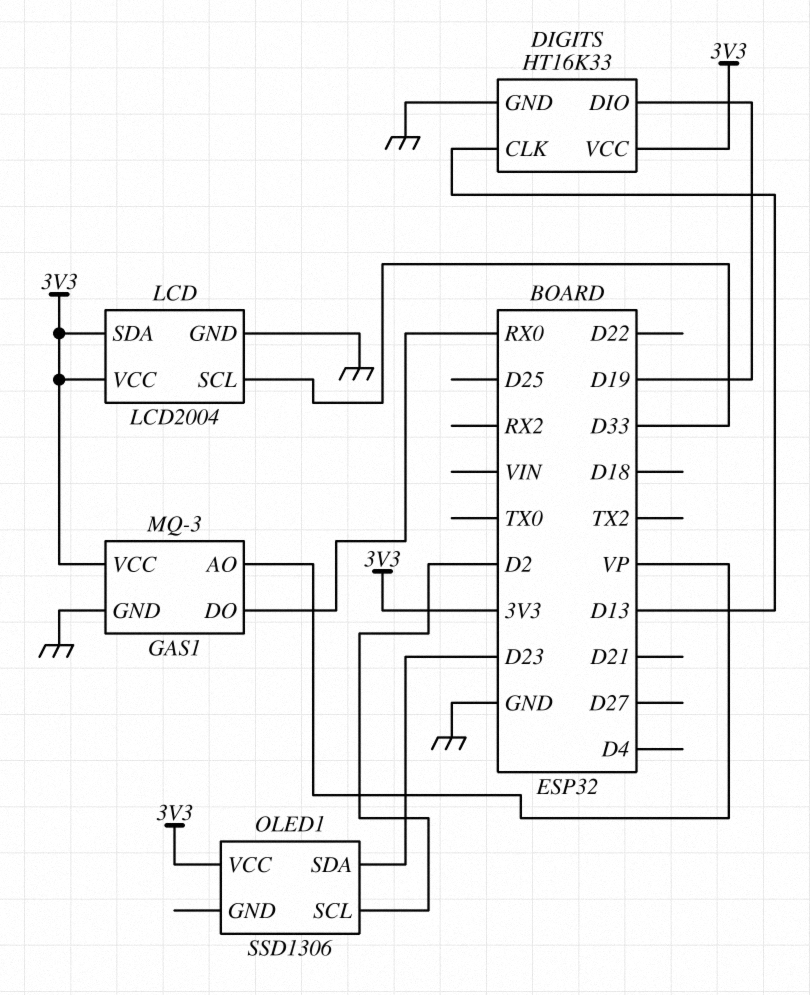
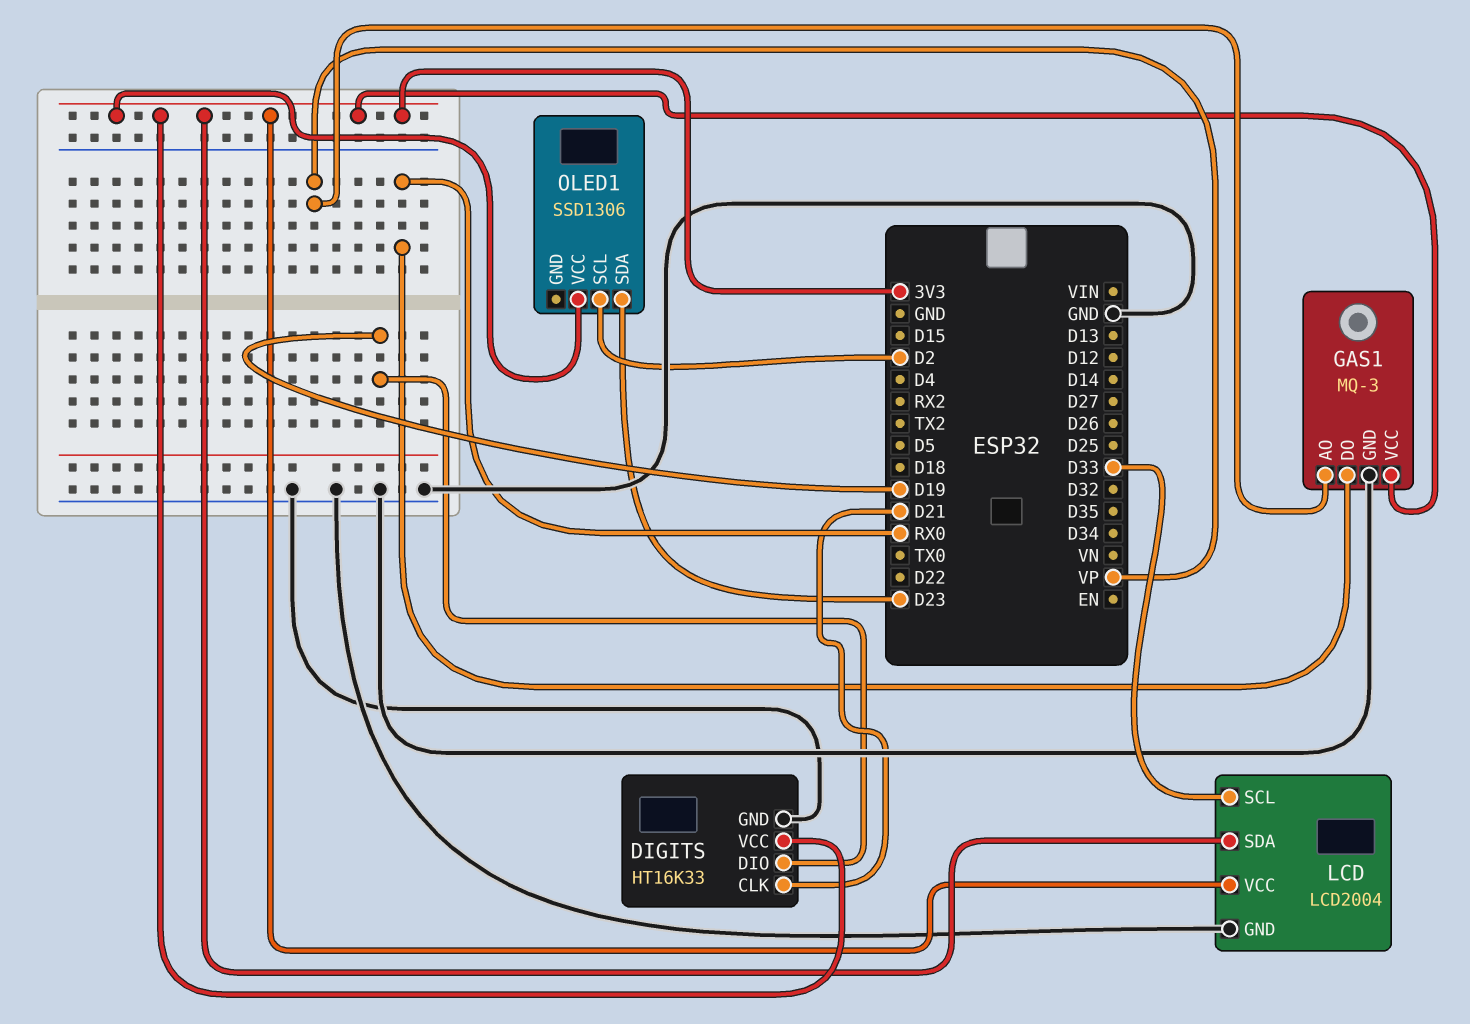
DIGITS pin CLK: D13 -> D21

